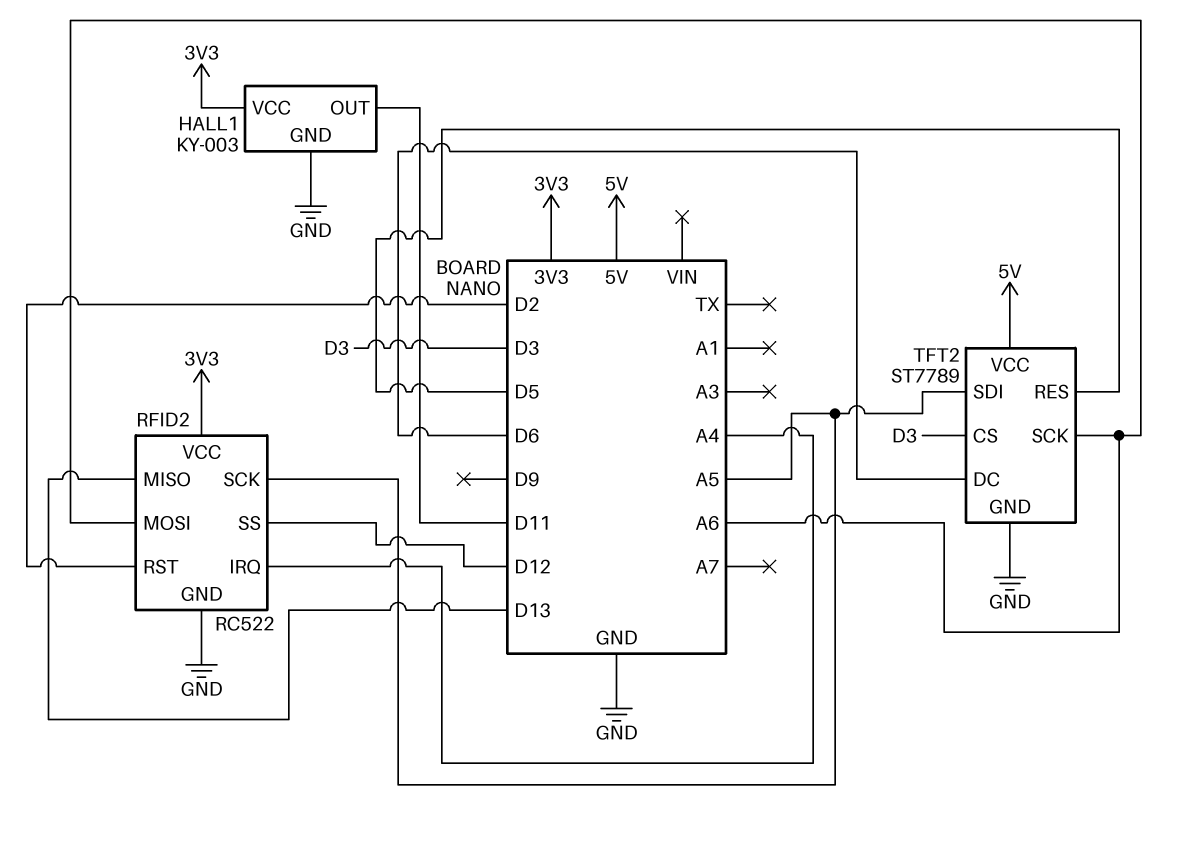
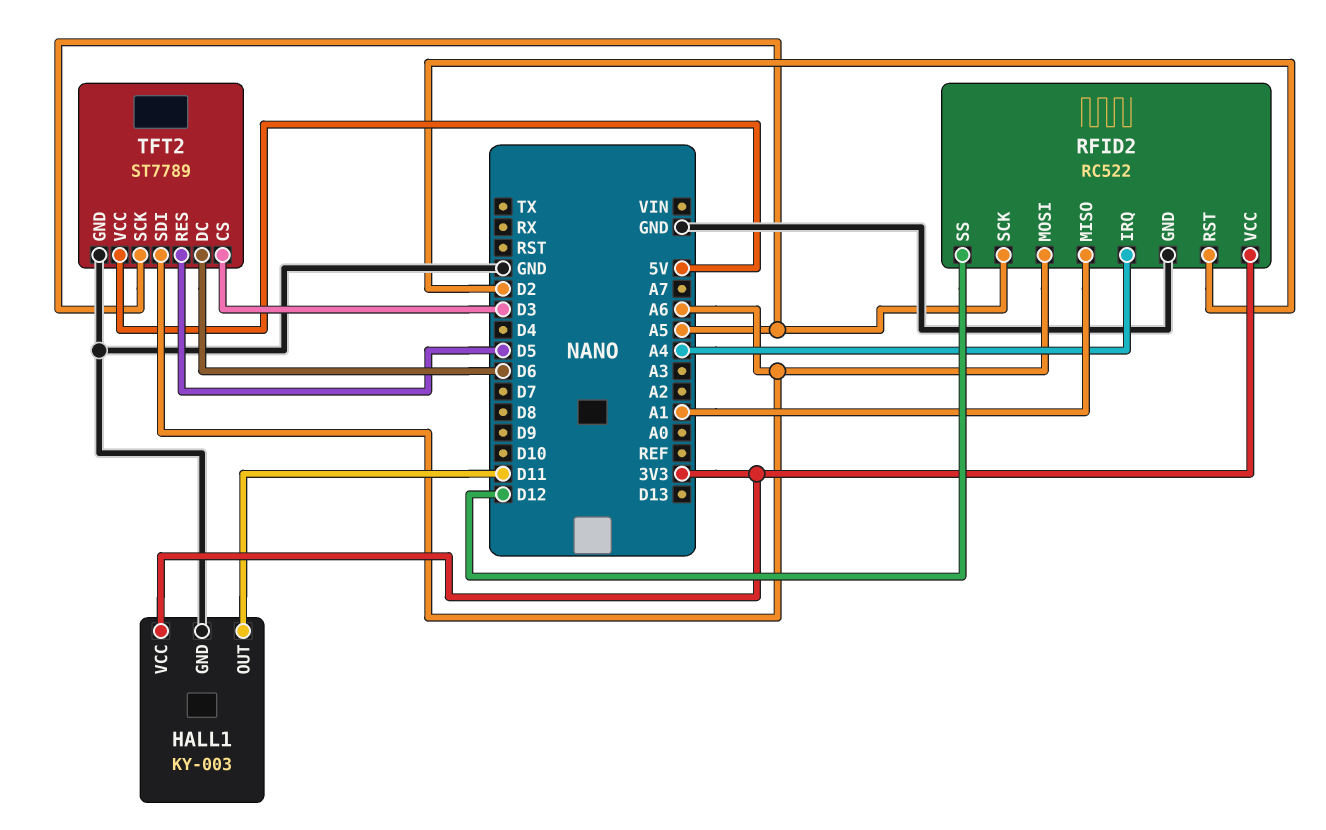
RFID2 pin MISO: D13 -> A1
TFT2 pin SCK: A6 -> A5
TFT2 pin SDI: A5 -> A6

